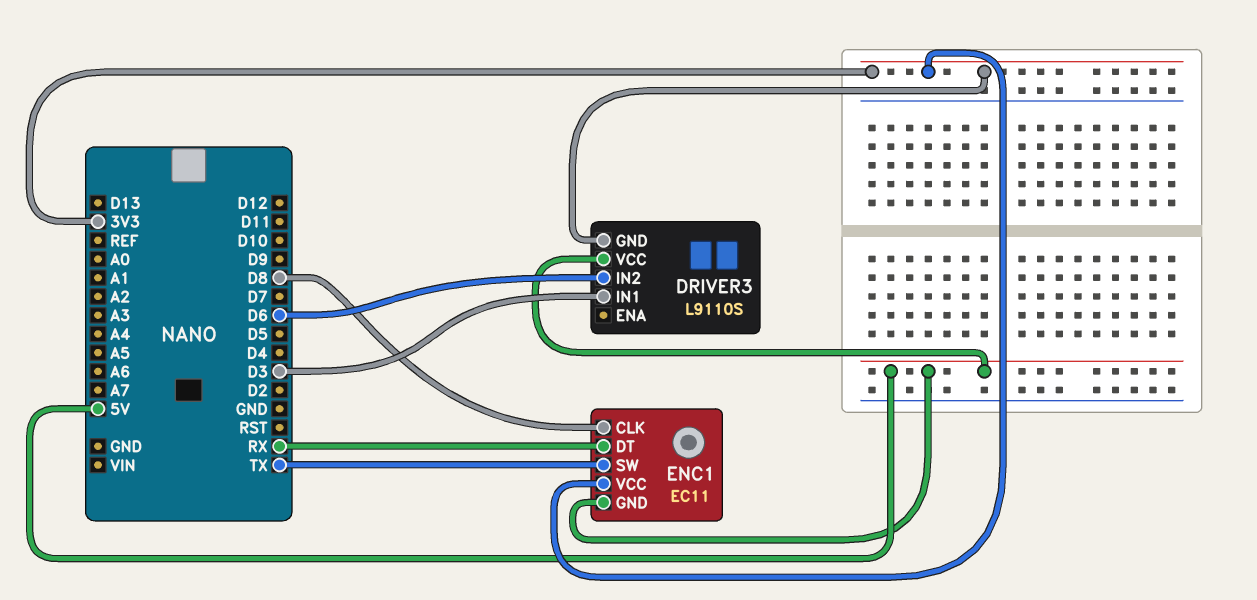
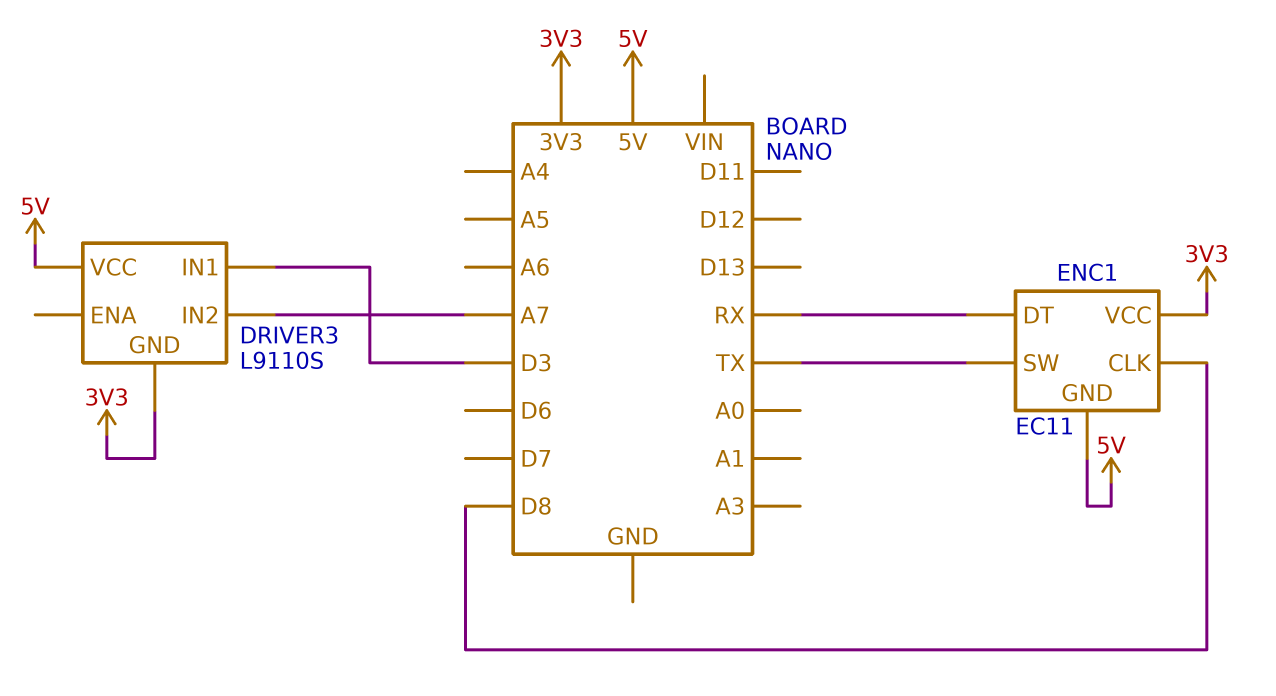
DRIVER3 pin IN2: D6 -> A7

